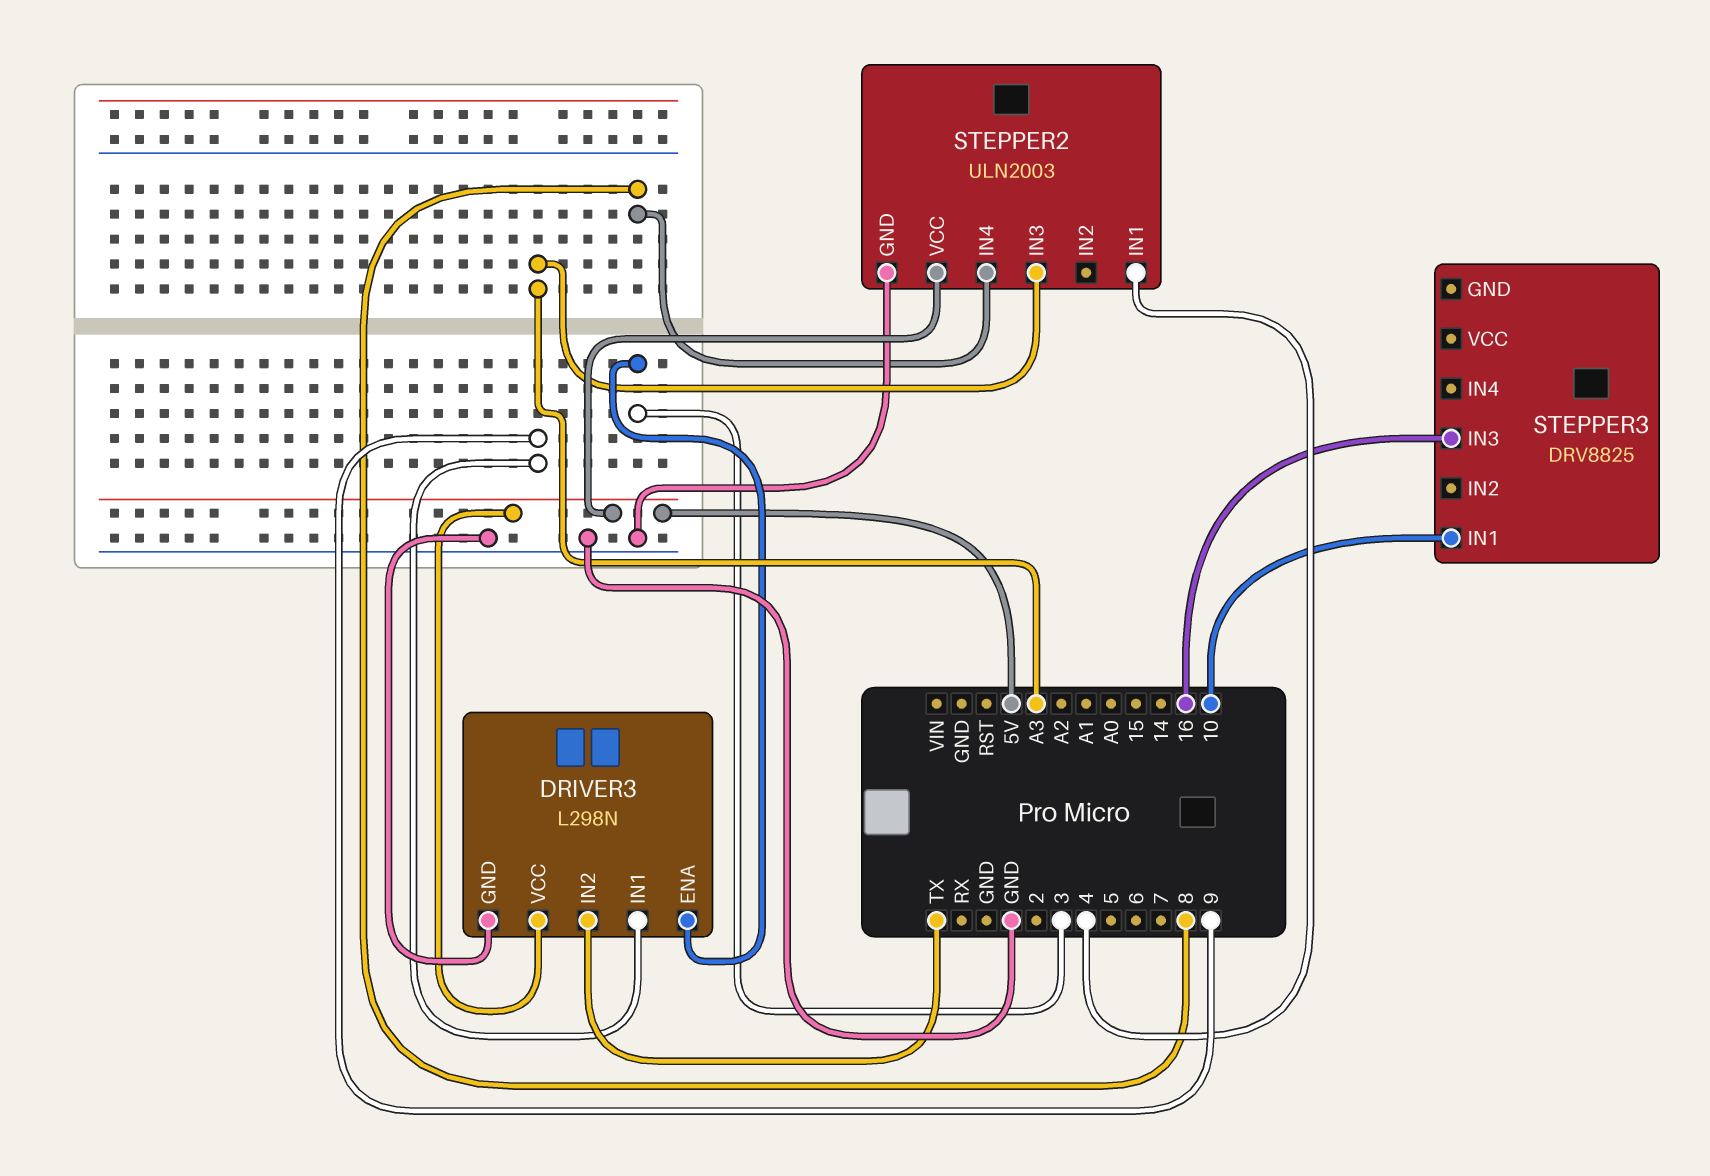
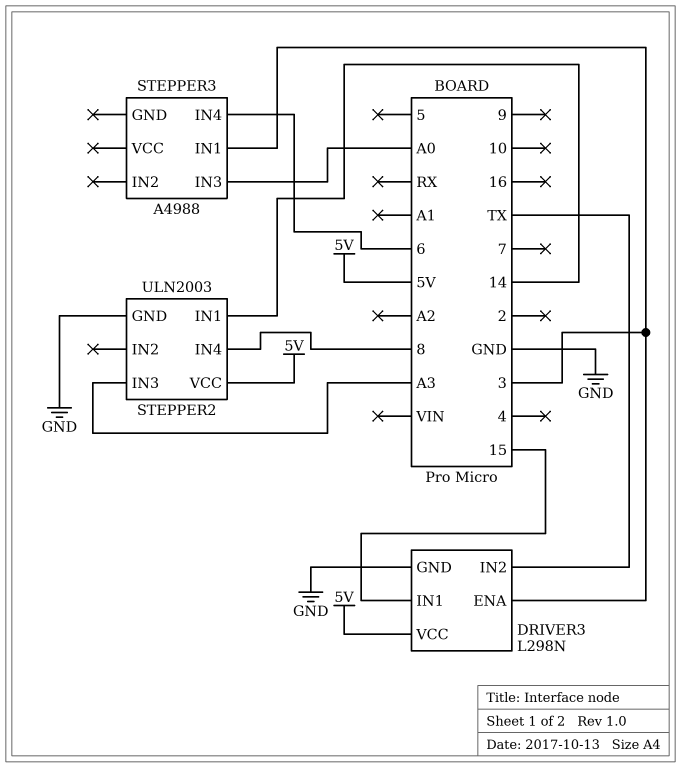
DRIVER3 pin IN1: 9 -> 15
STEPPER2 pin IN1: 4 -> 14
STEPPER3: DRV8825 -> A4988
STEPPER3 pin IN1: 10 -> 3
STEPPER3 pin IN3: 16 -> A0
STEPPER3 pin IN4: none -> 6

